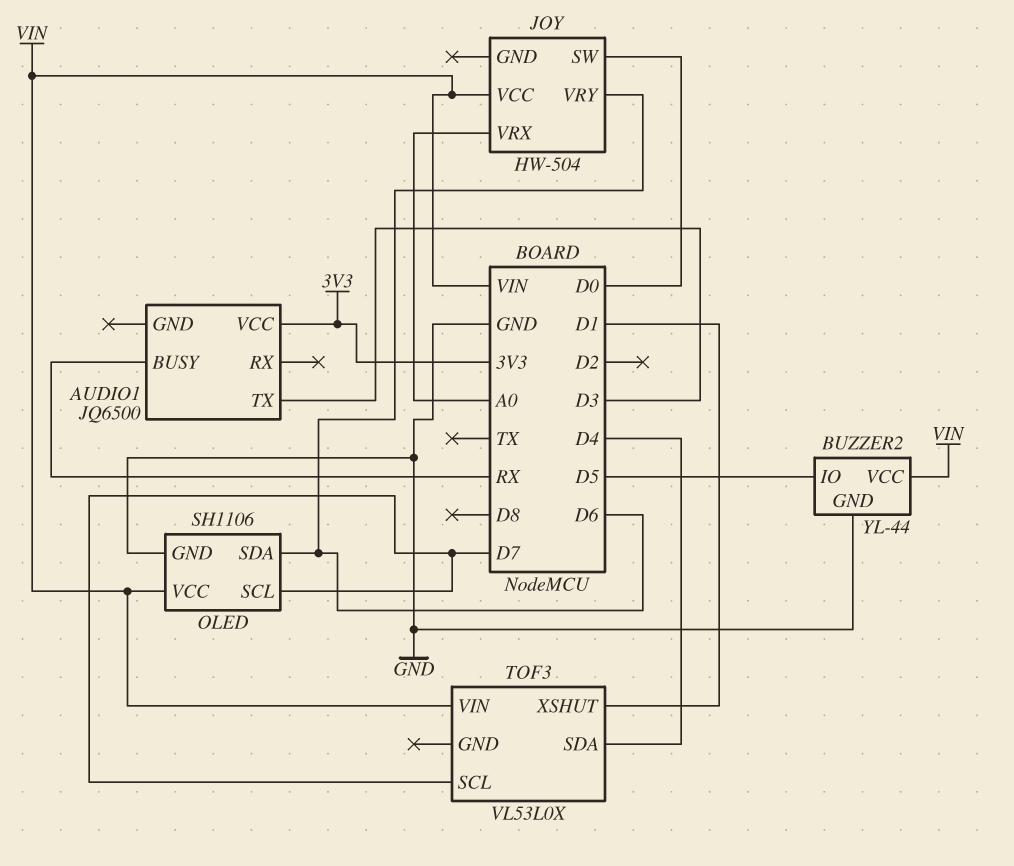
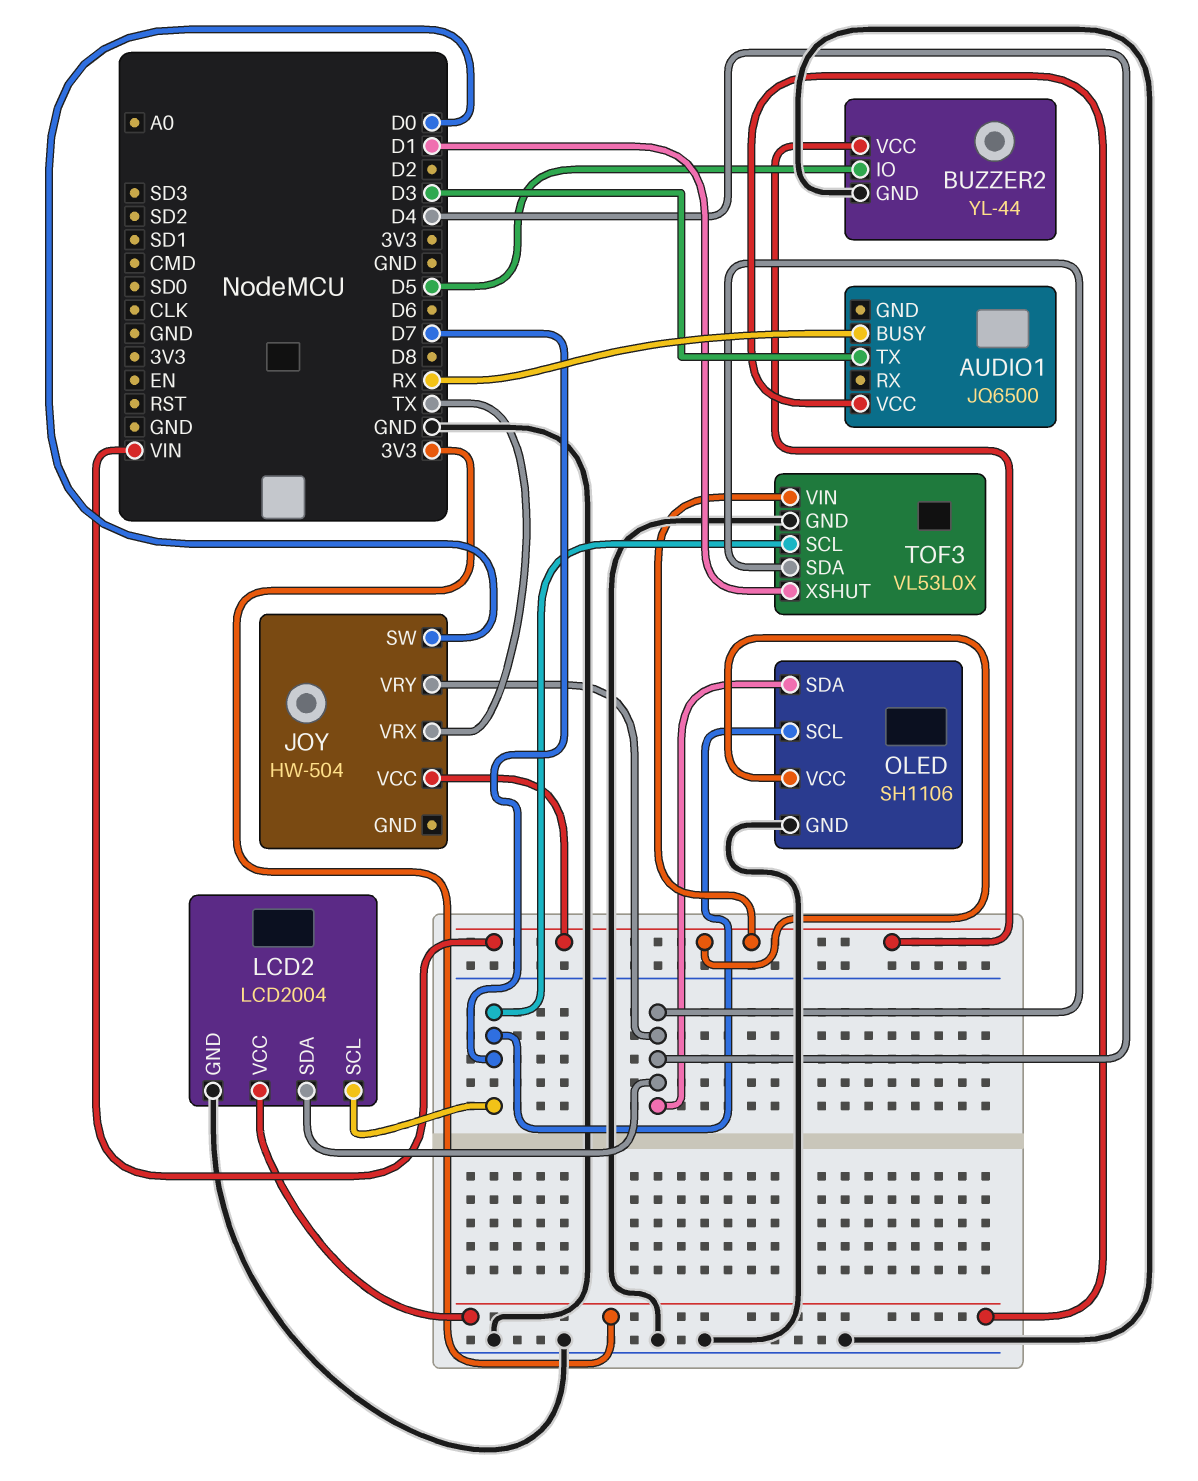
JOY pin VRX: A0 -> TX
JOY pin VRY: D6 -> D4
LCD2: none -> LCD2004
LCD2 pin GND: none -> GND
LCD2 pin SCL: none -> D7
LCD2 pin SDA: none -> D4
LCD2 pin VCC: none -> 3V3
OLED pin SDA: D6 -> D4
TOF3 pin GND: none -> GND

